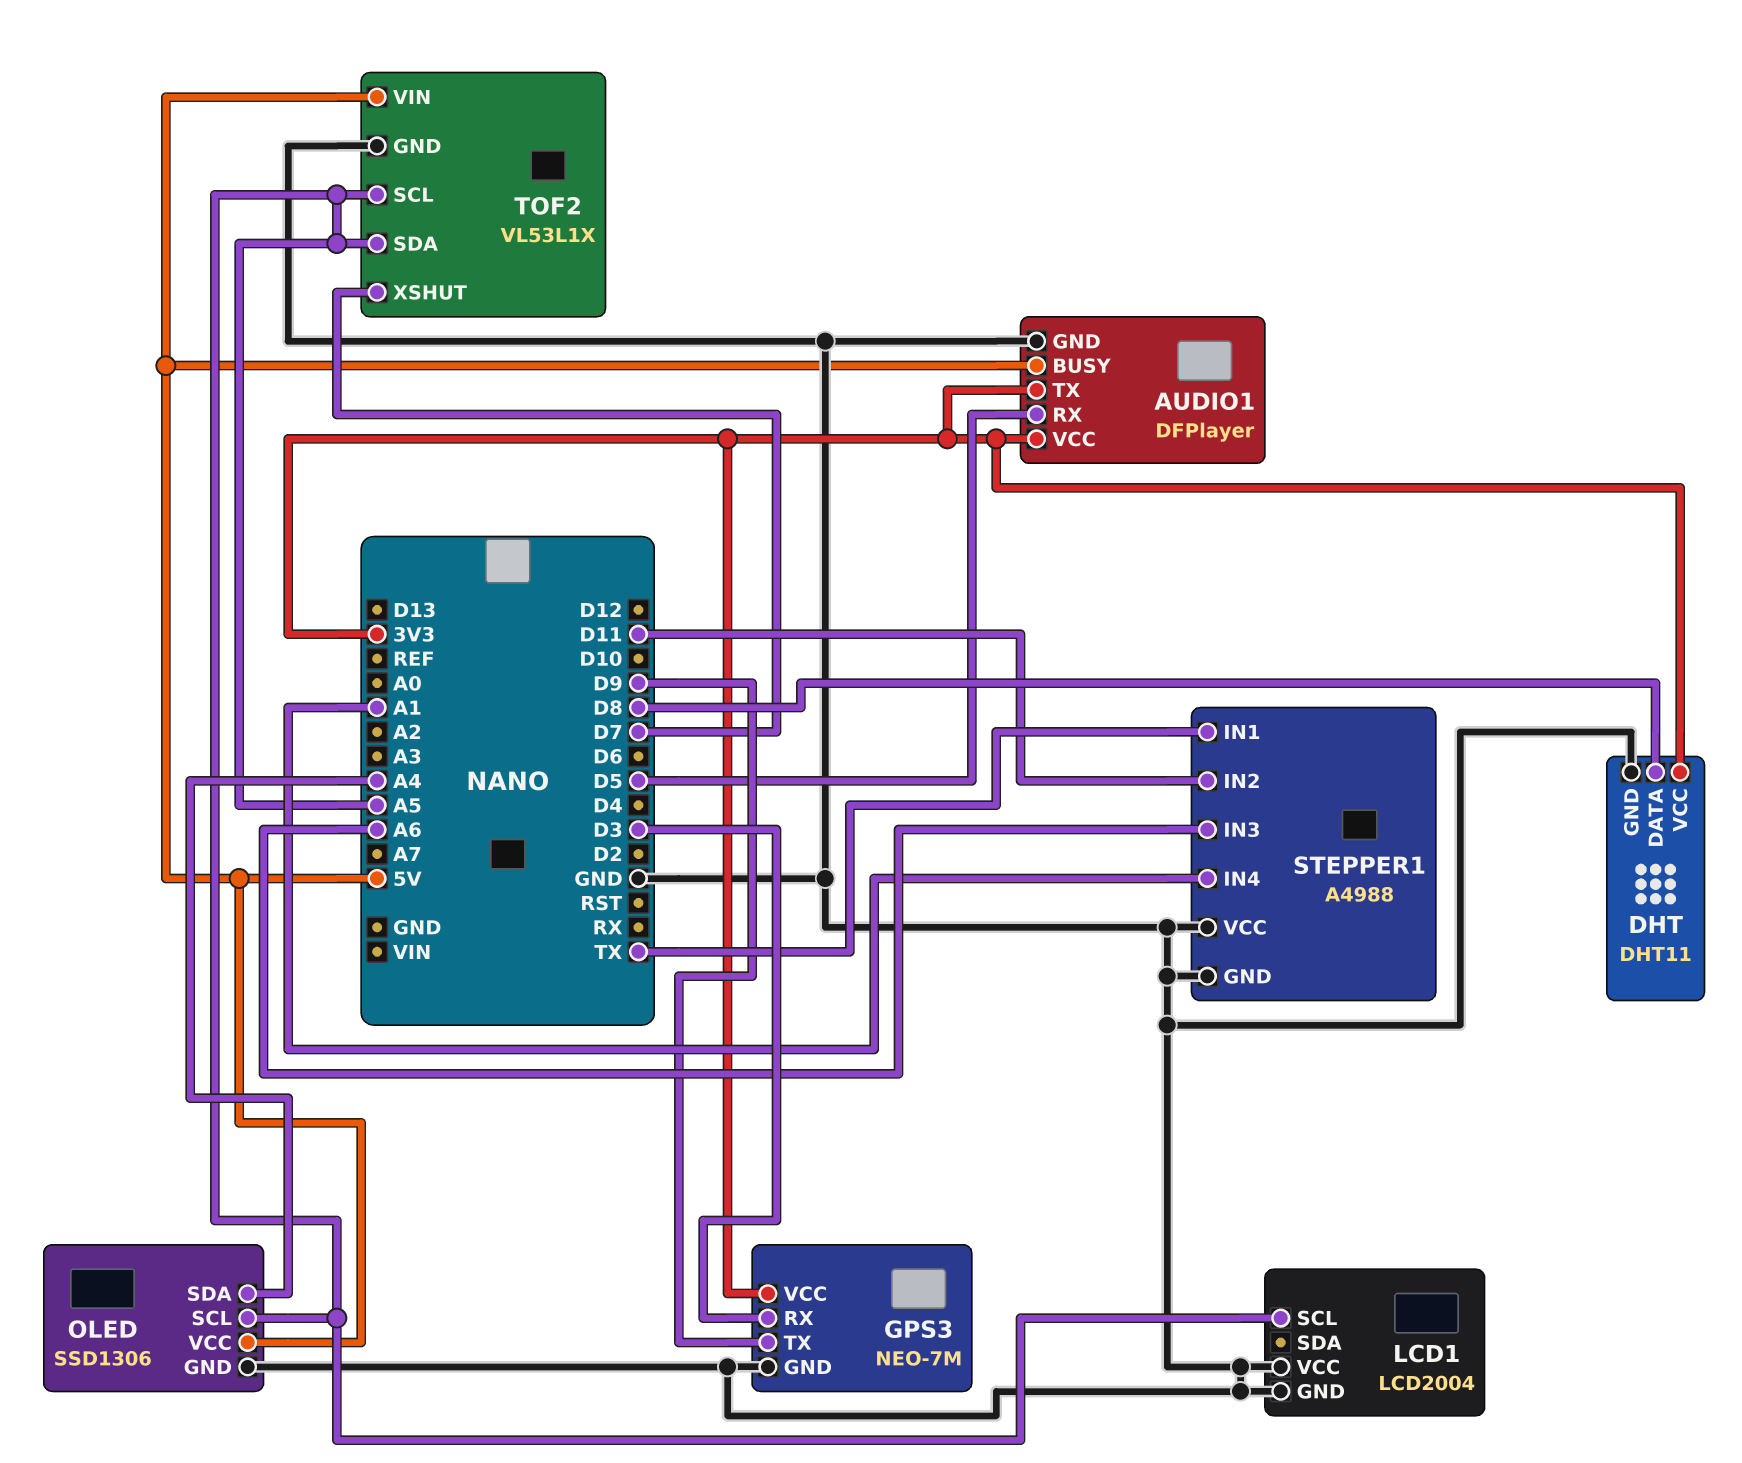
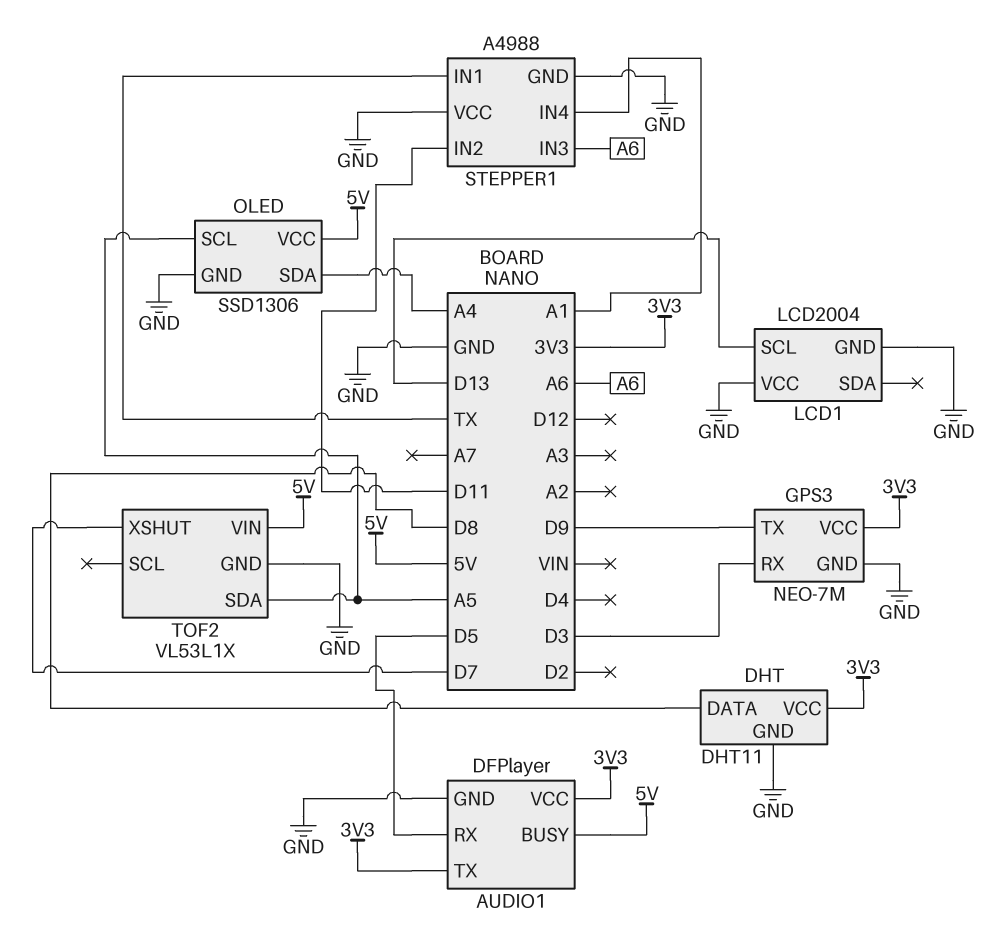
LCD1 pin SCL: A5 -> D13
TOF2 pin SCL: A5 -> none

